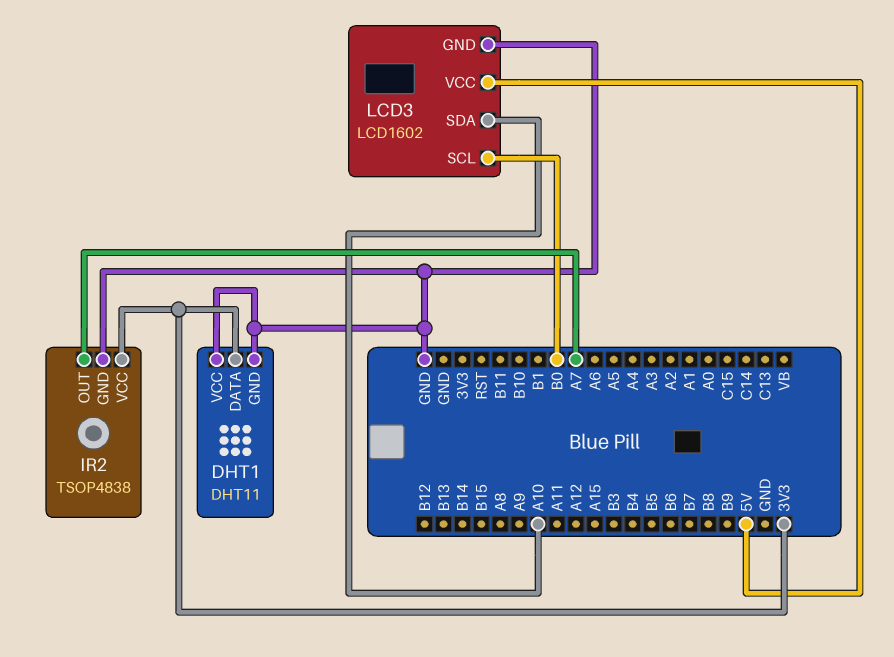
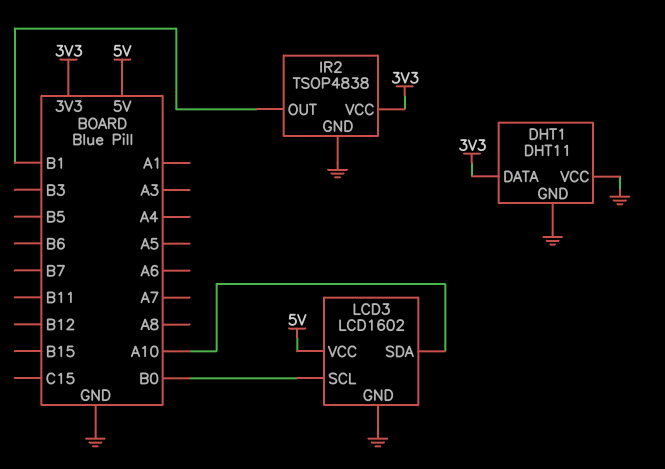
IR2 pin OUT: A7 -> B1

